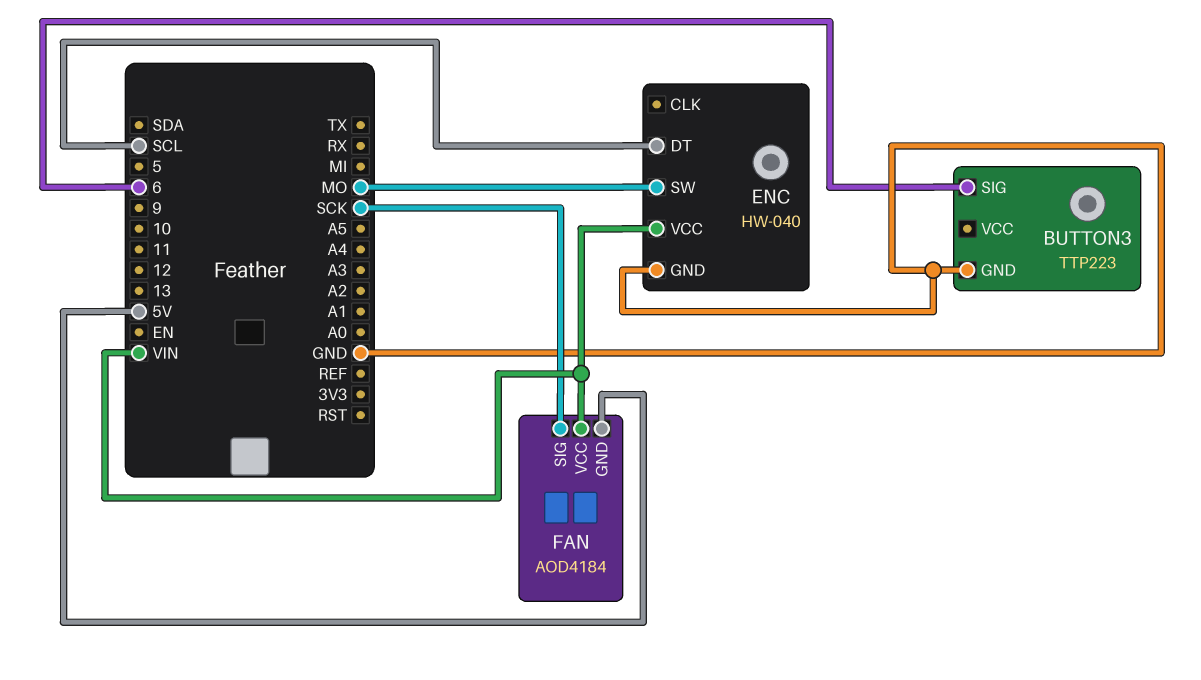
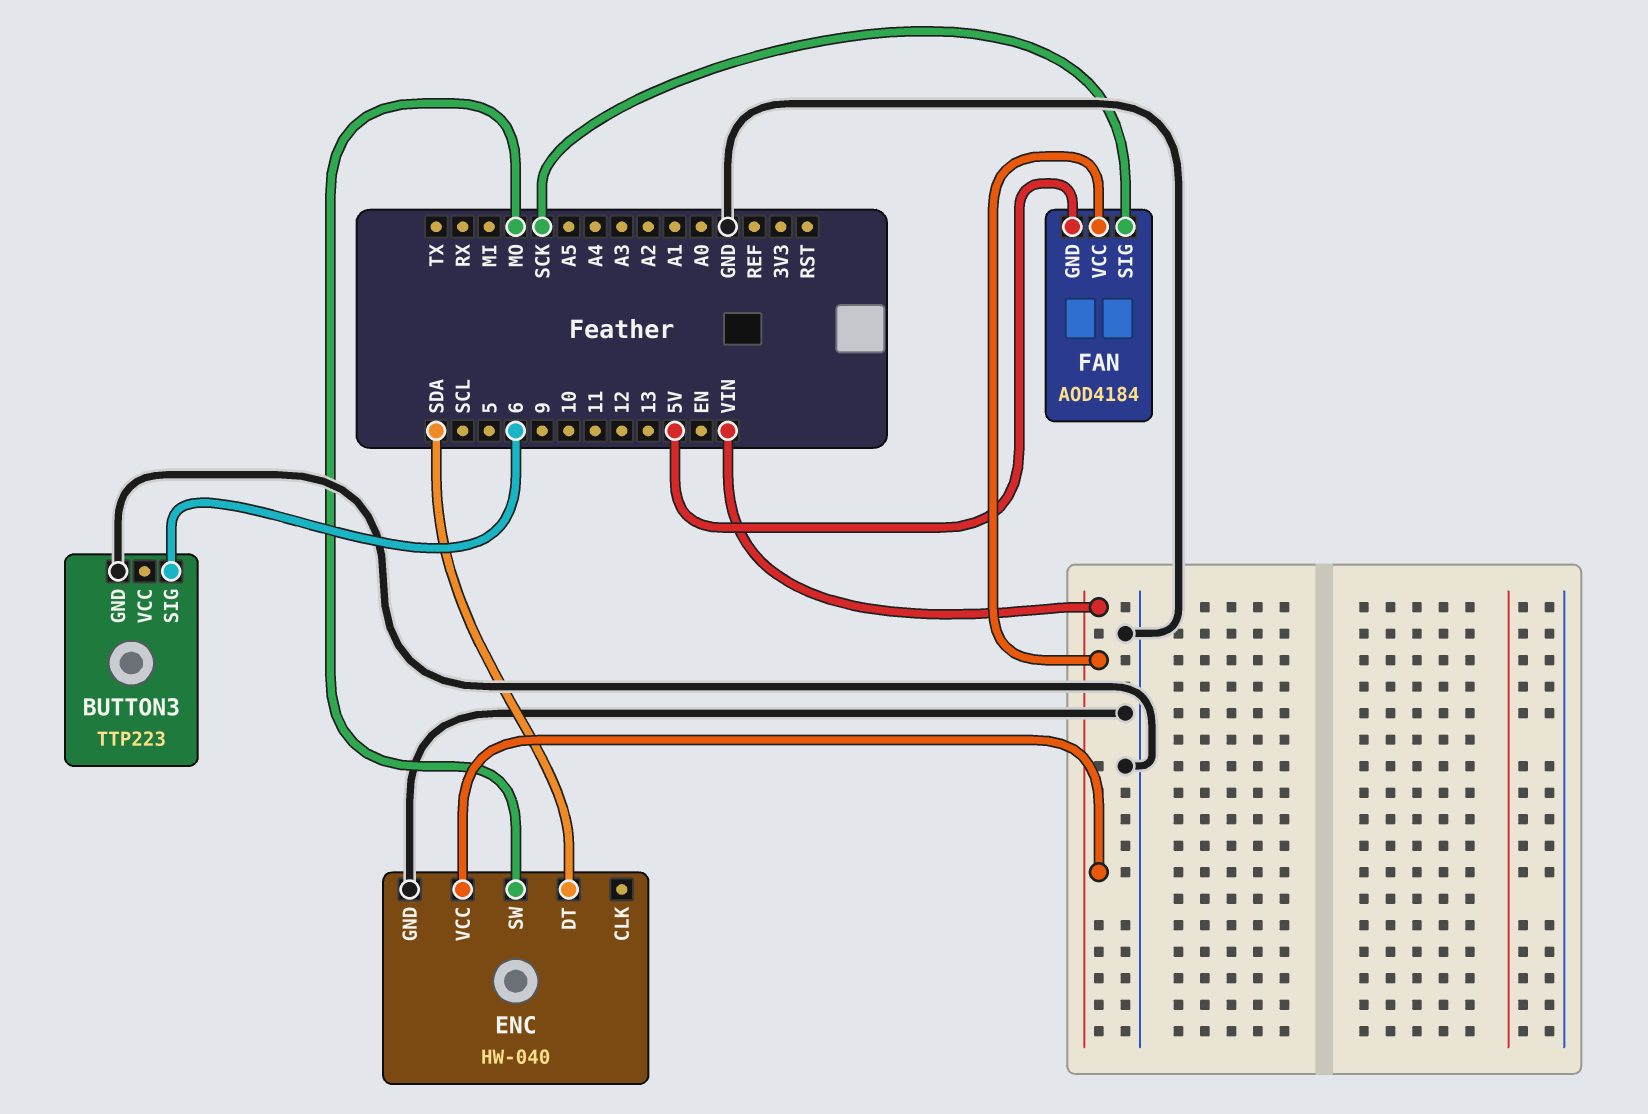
ENC pin DT: SCL -> SDA

